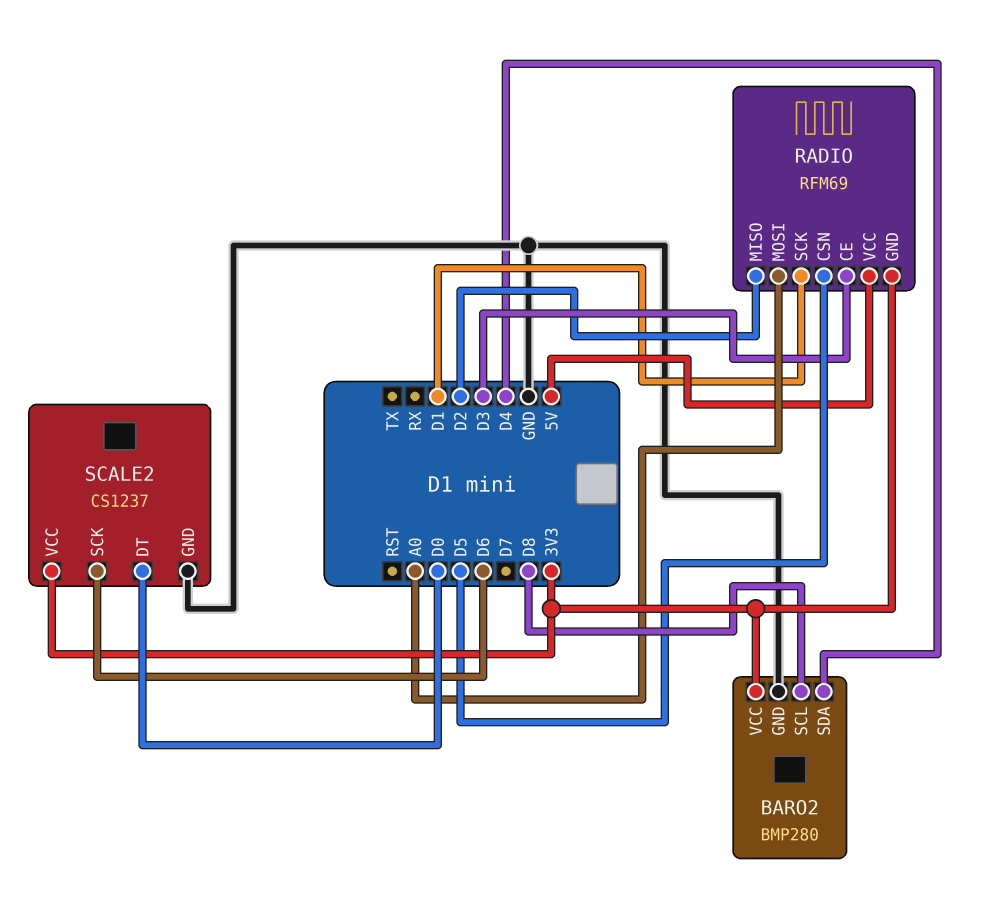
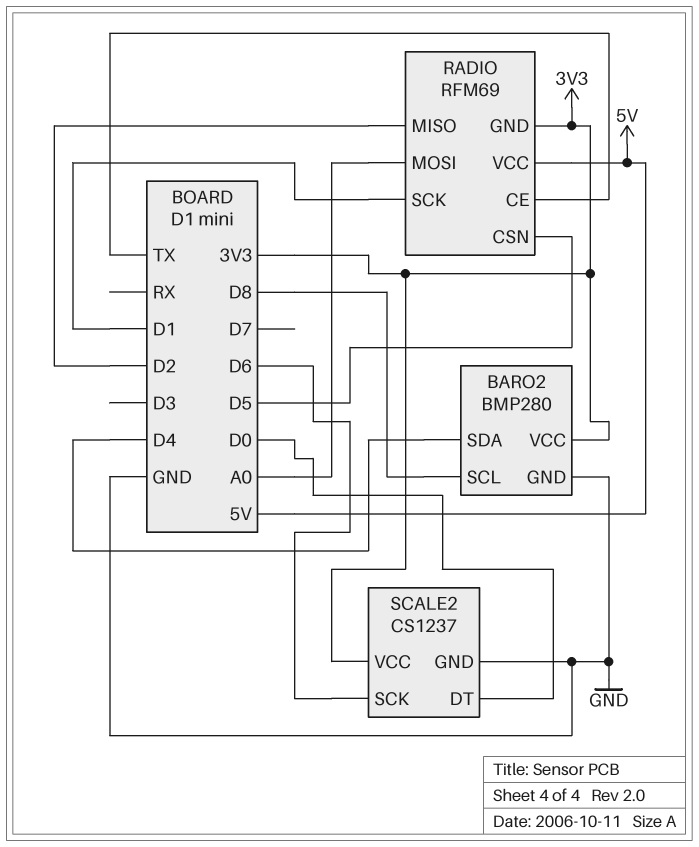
RADIO pin CE: D3 -> TX

